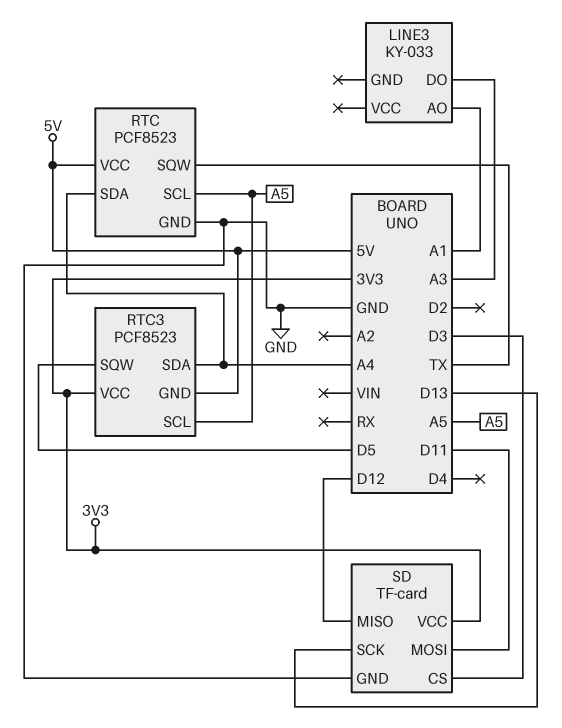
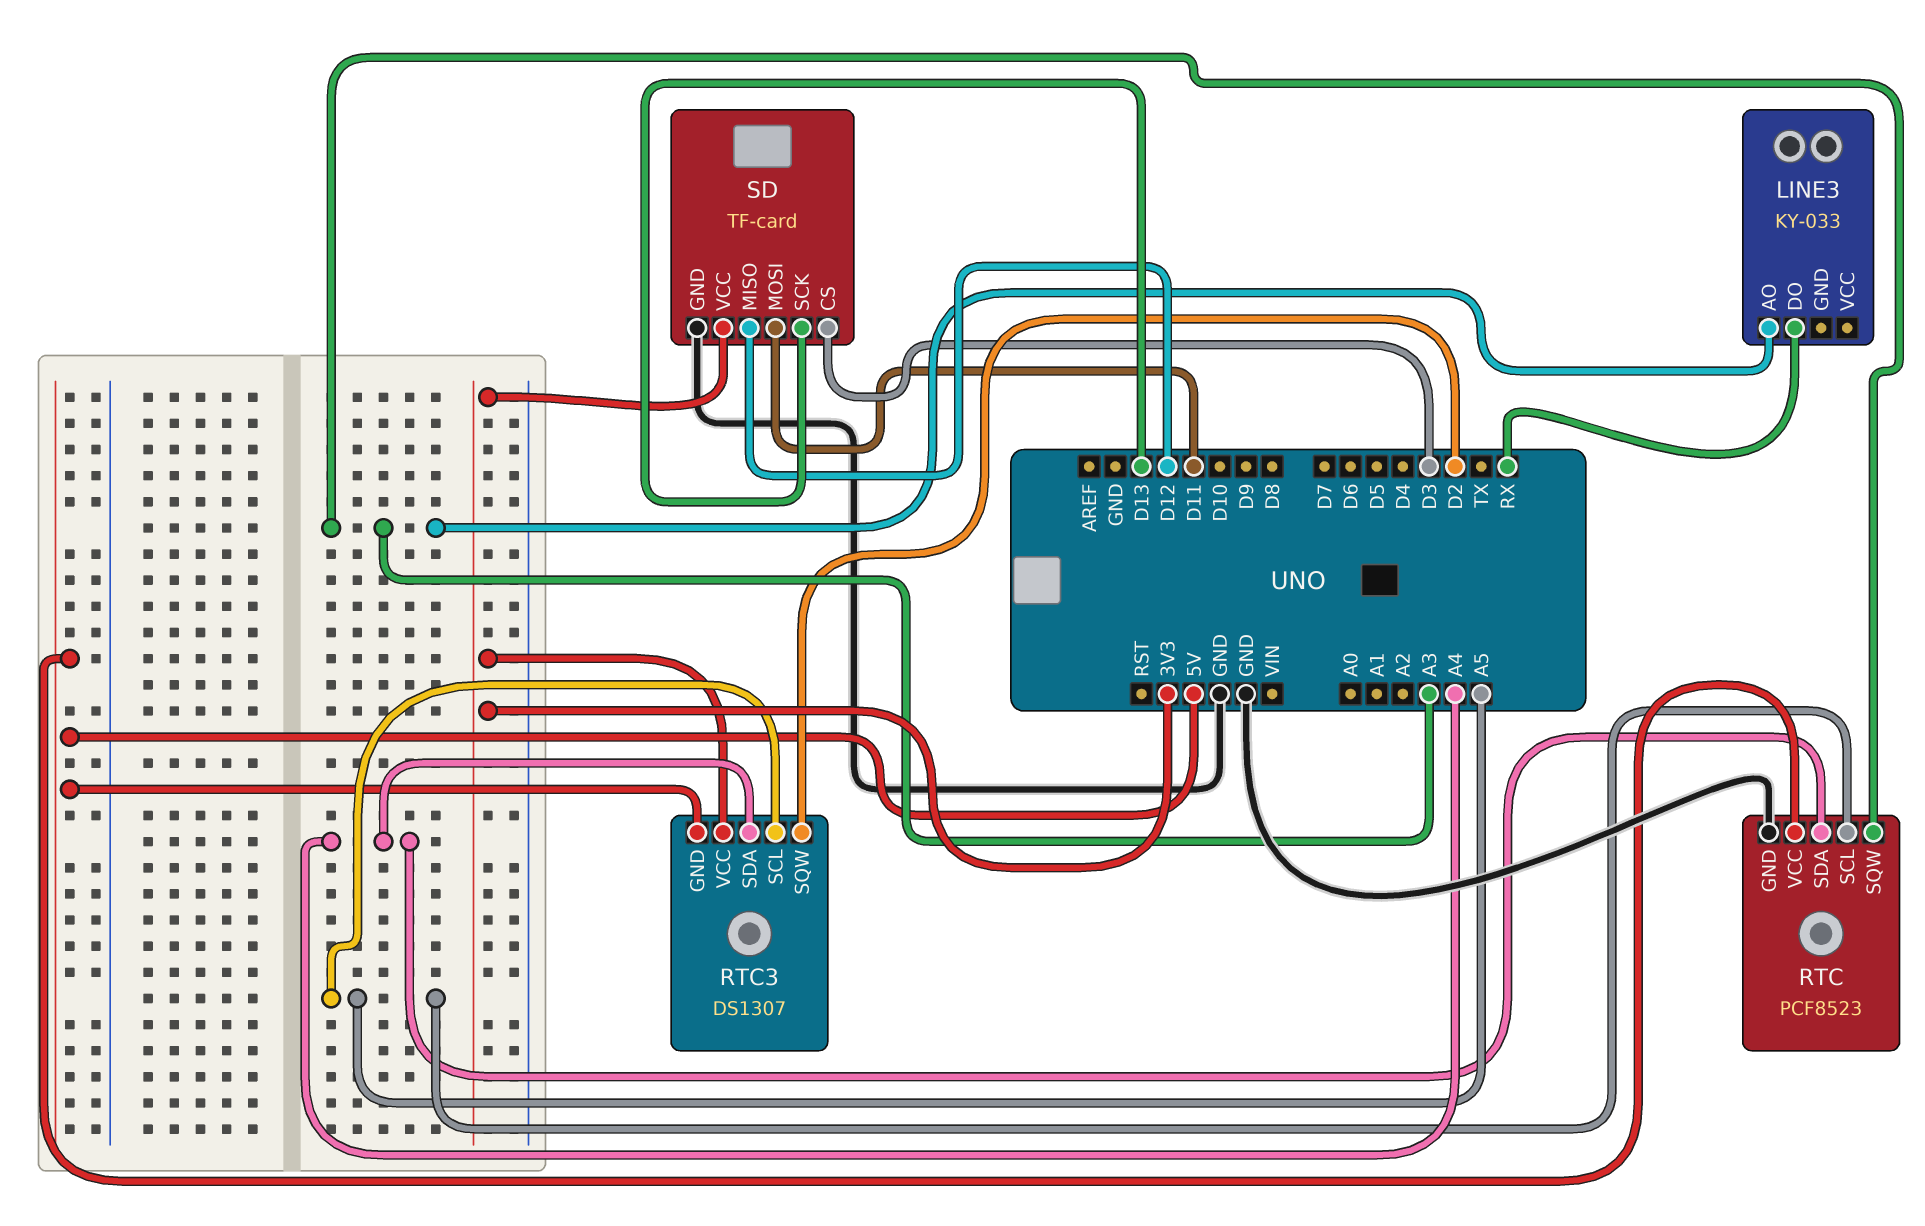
LINE3 pin AO: A1 -> A3
LINE3 pin DO: A3 -> RX
RTC pin SQW: TX -> A3
RTC3: PCF8523 -> DS1307
RTC3 pin SQW: D5 -> D2

